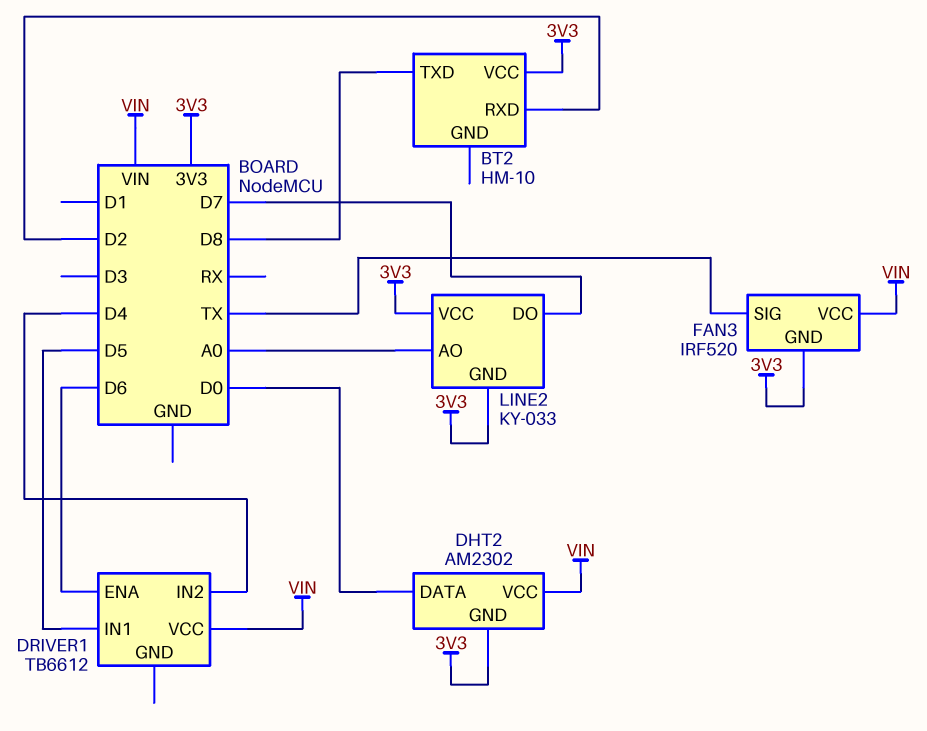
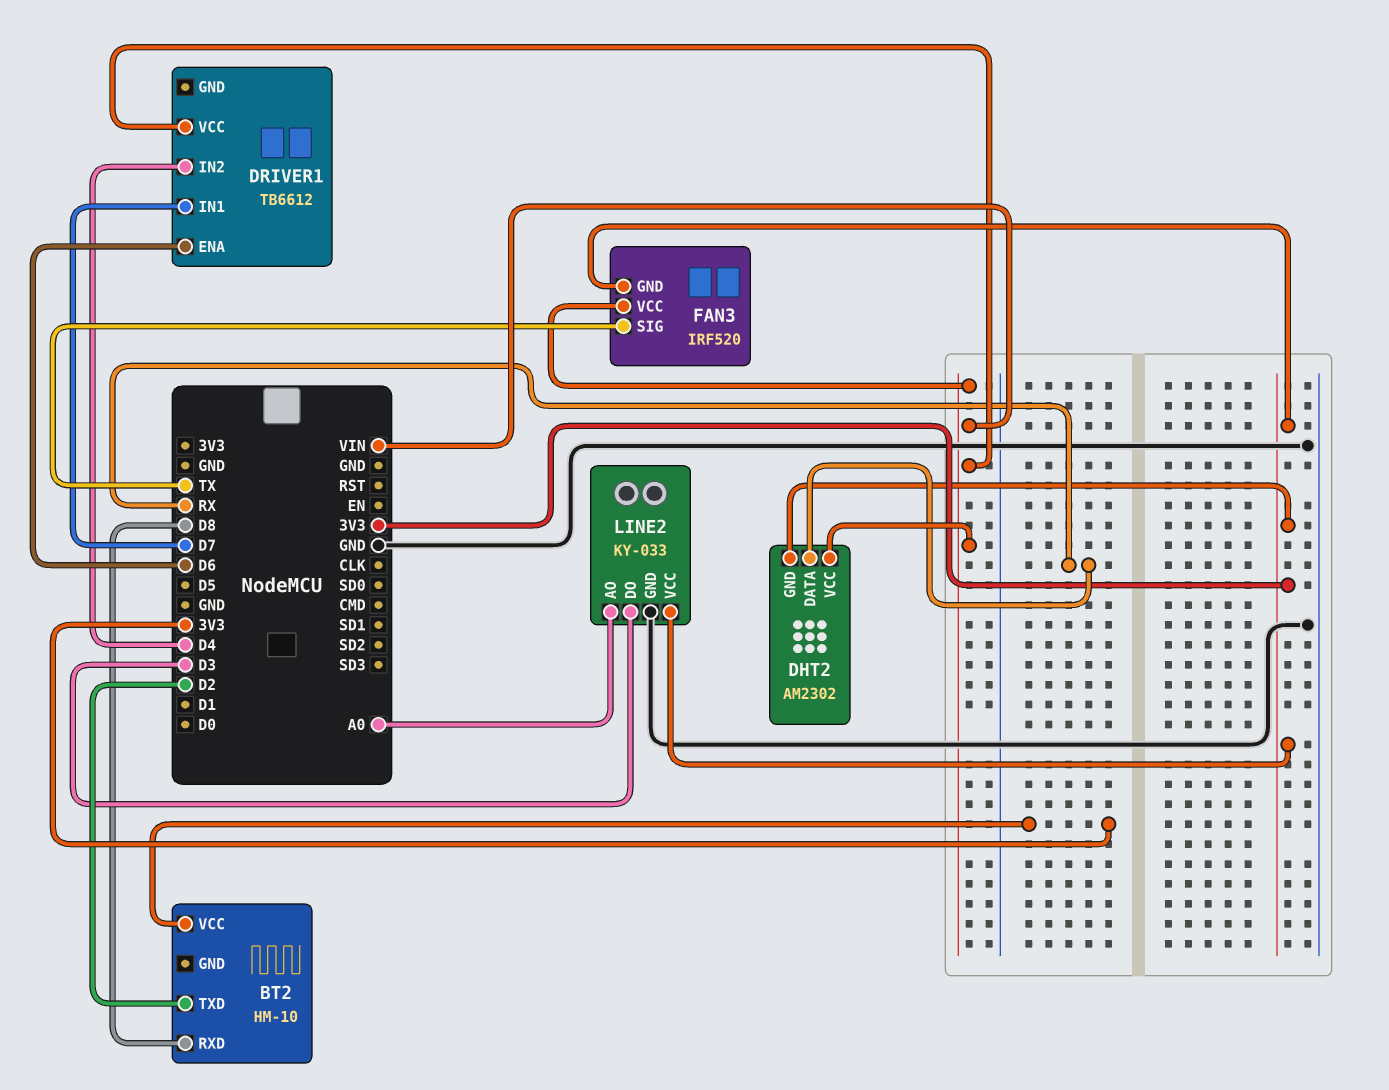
BT2 pin RXD: D2 -> D8
BT2 pin TXD: D8 -> D2
DHT2 pin DATA: D0 -> RX
DRIVER1 pin IN1: D5 -> D7
LINE2 pin DO: D7 -> D3
LINE2 pin GND: 3V3 -> GND

